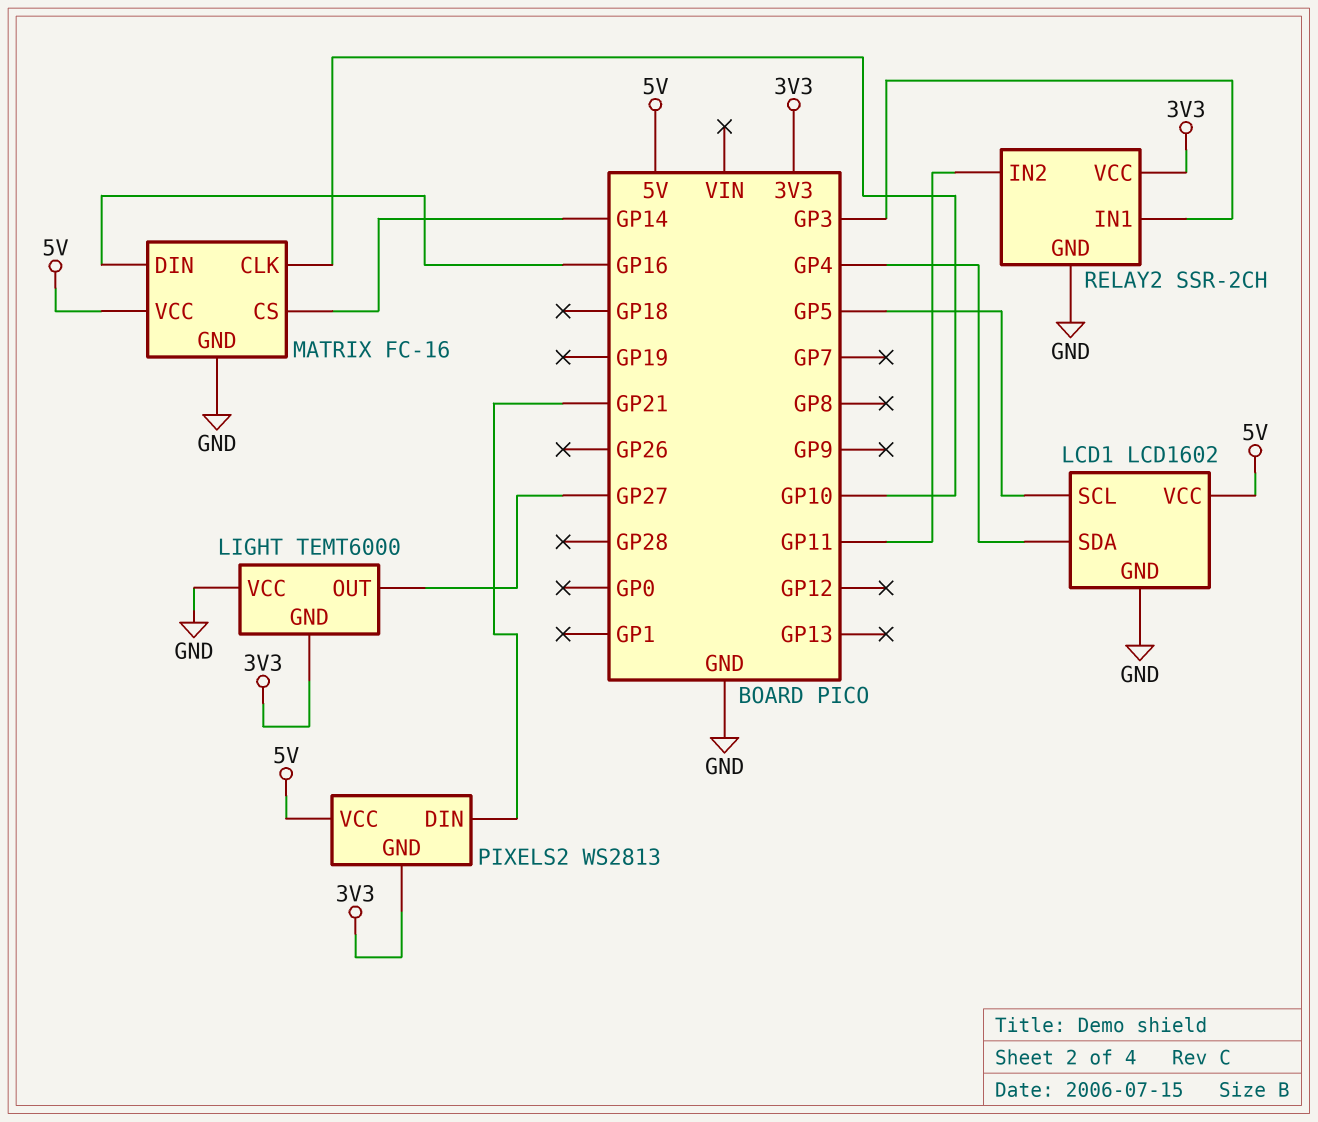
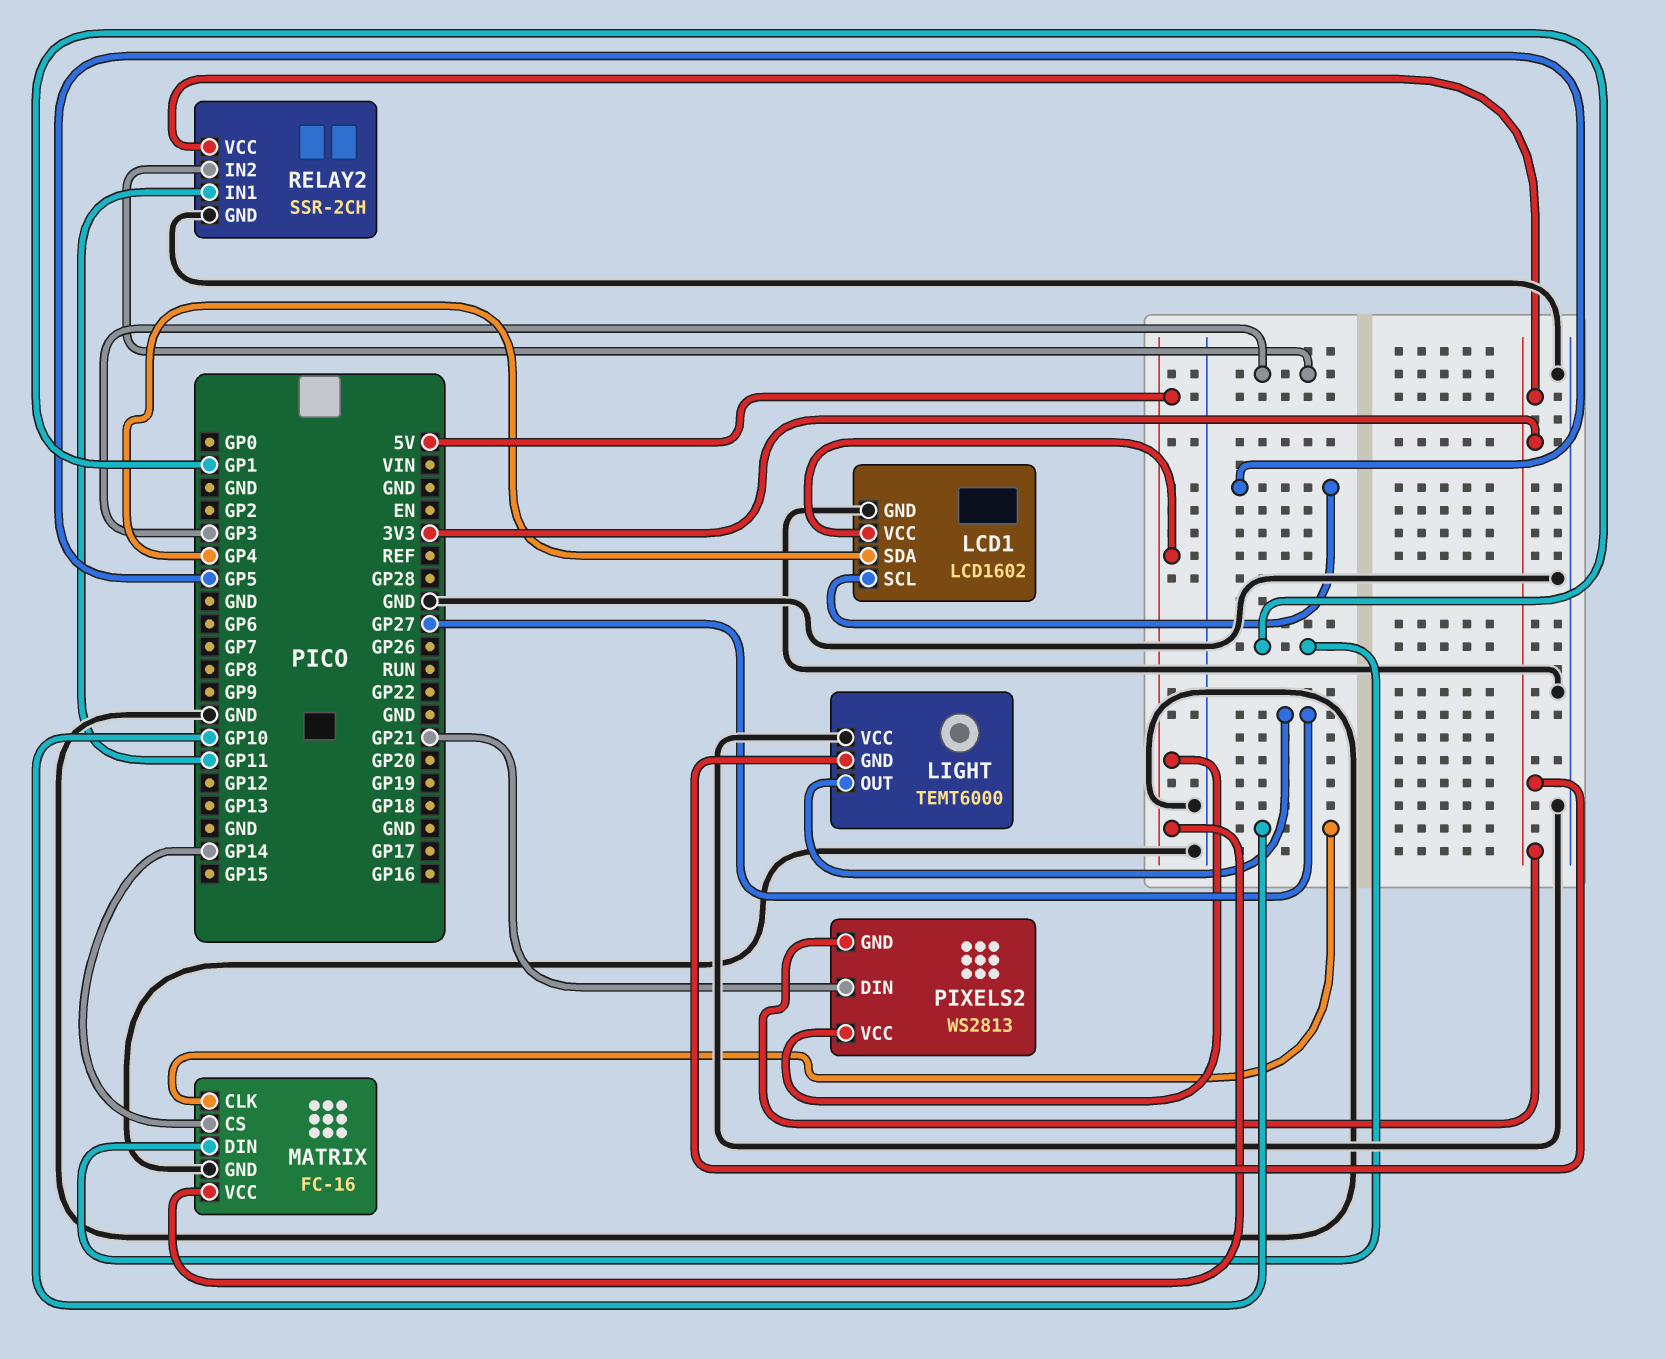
MATRIX pin DIN: GP16 -> GP1
RELAY2 pin IN1: GP3 -> GP11
RELAY2 pin IN2: GP11 -> GP3

